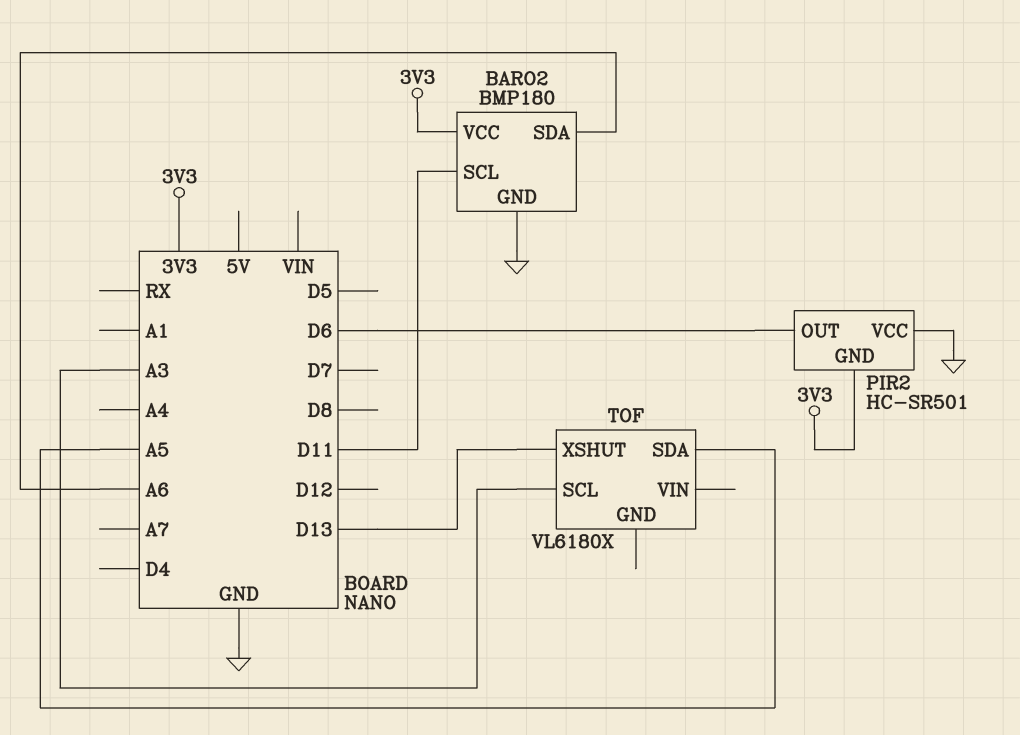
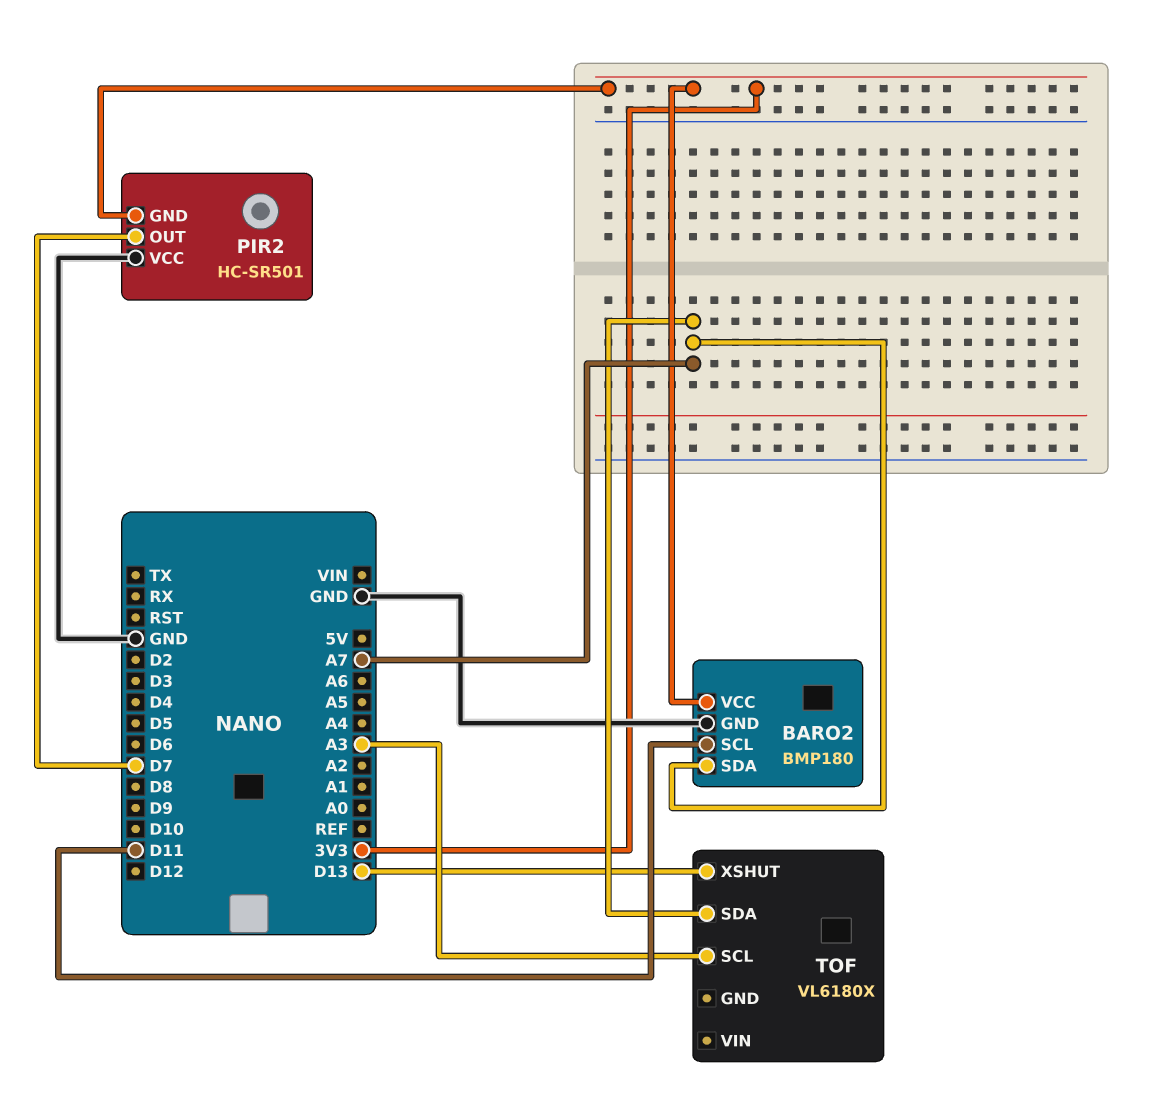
BARO2 pin SDA: A6 -> A7
PIR2 pin OUT: D6 -> D7
TOF pin SDA: A5 -> A7

